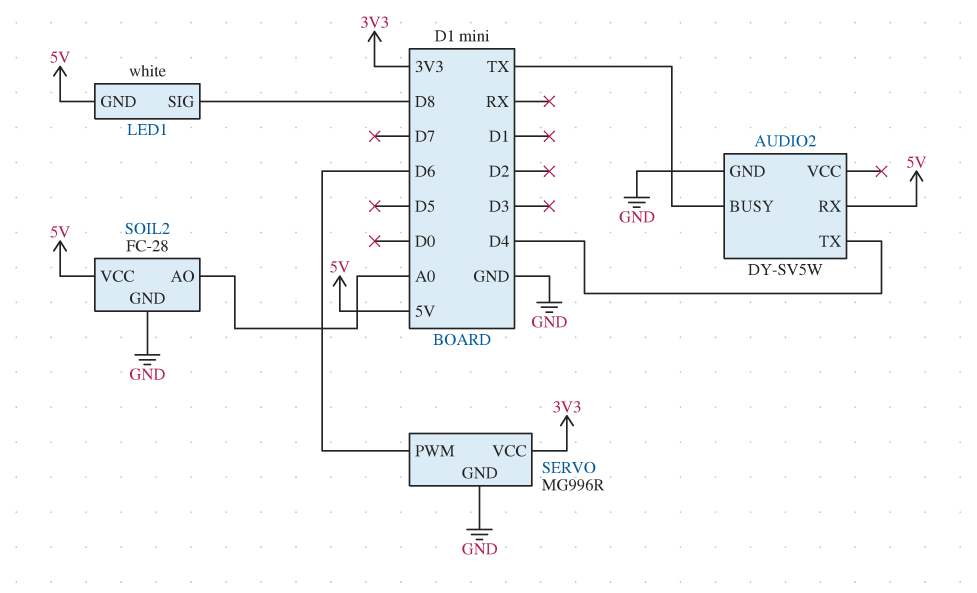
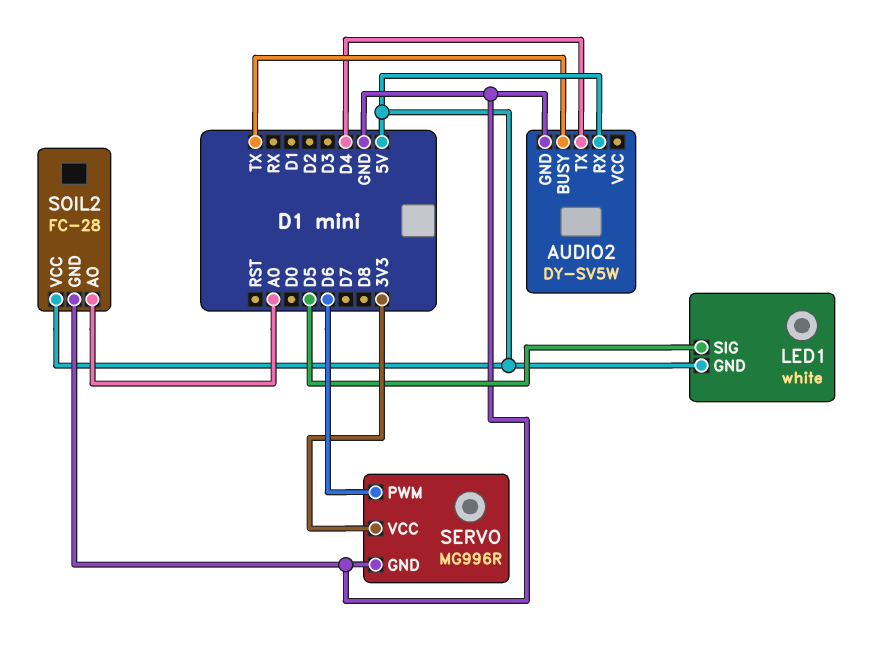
LED1 pin SIG: D8 -> D5

